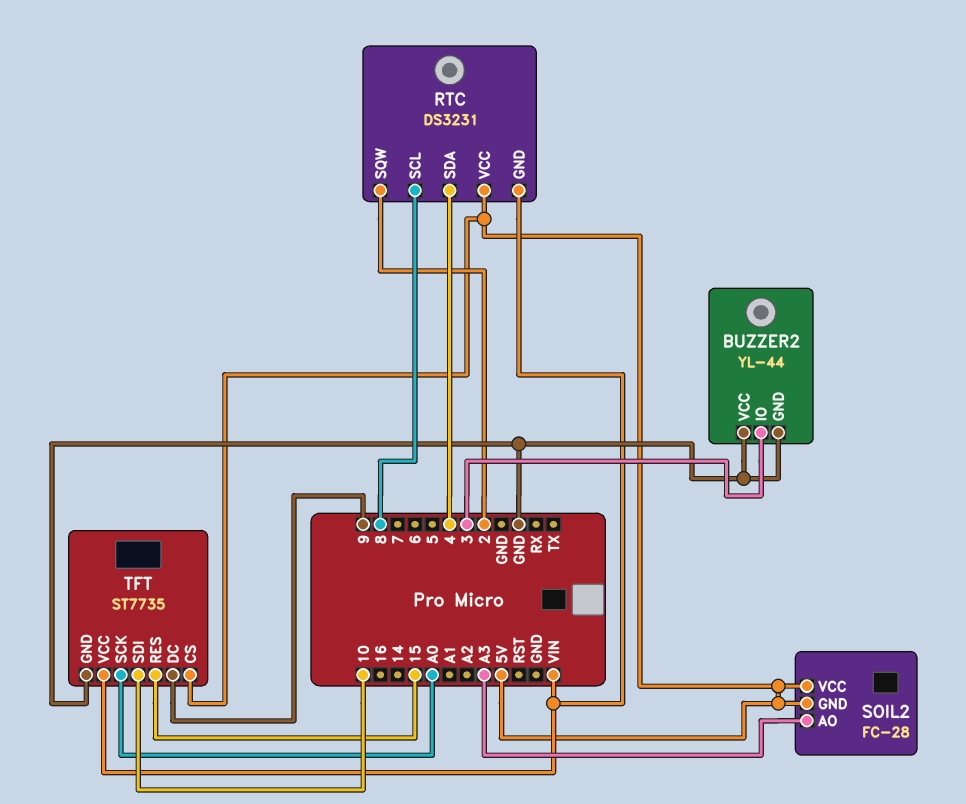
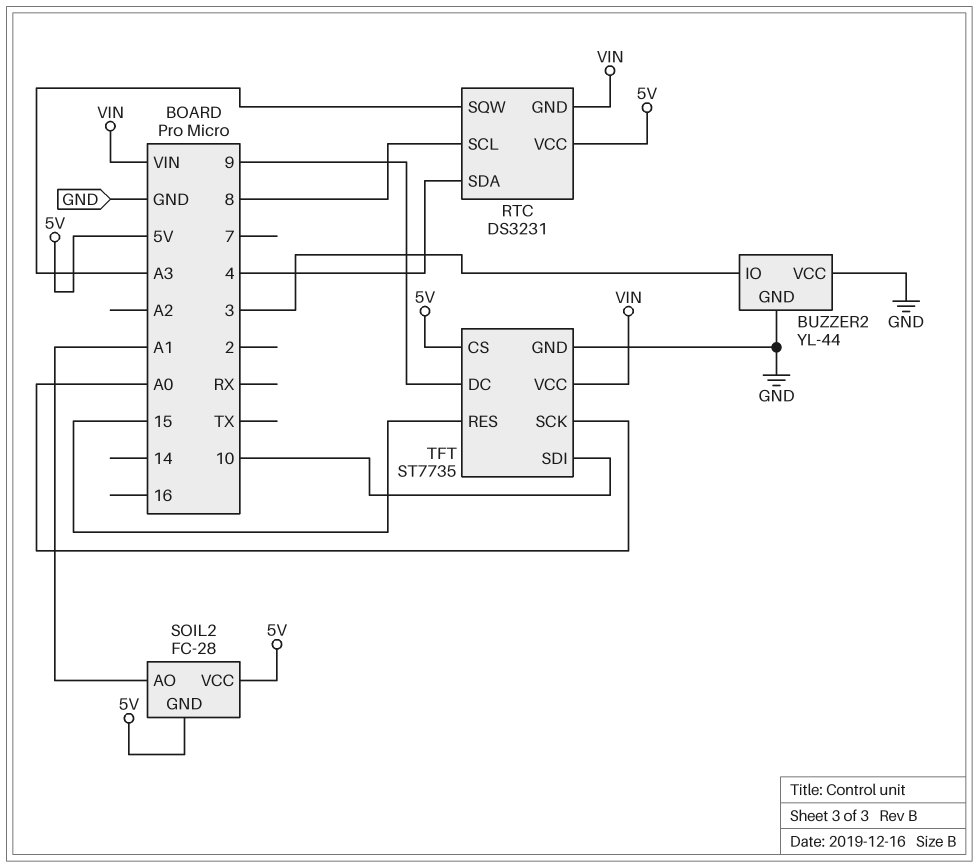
RTC pin SQW: 2 -> A3
SOIL2 pin AO: A3 -> A1

